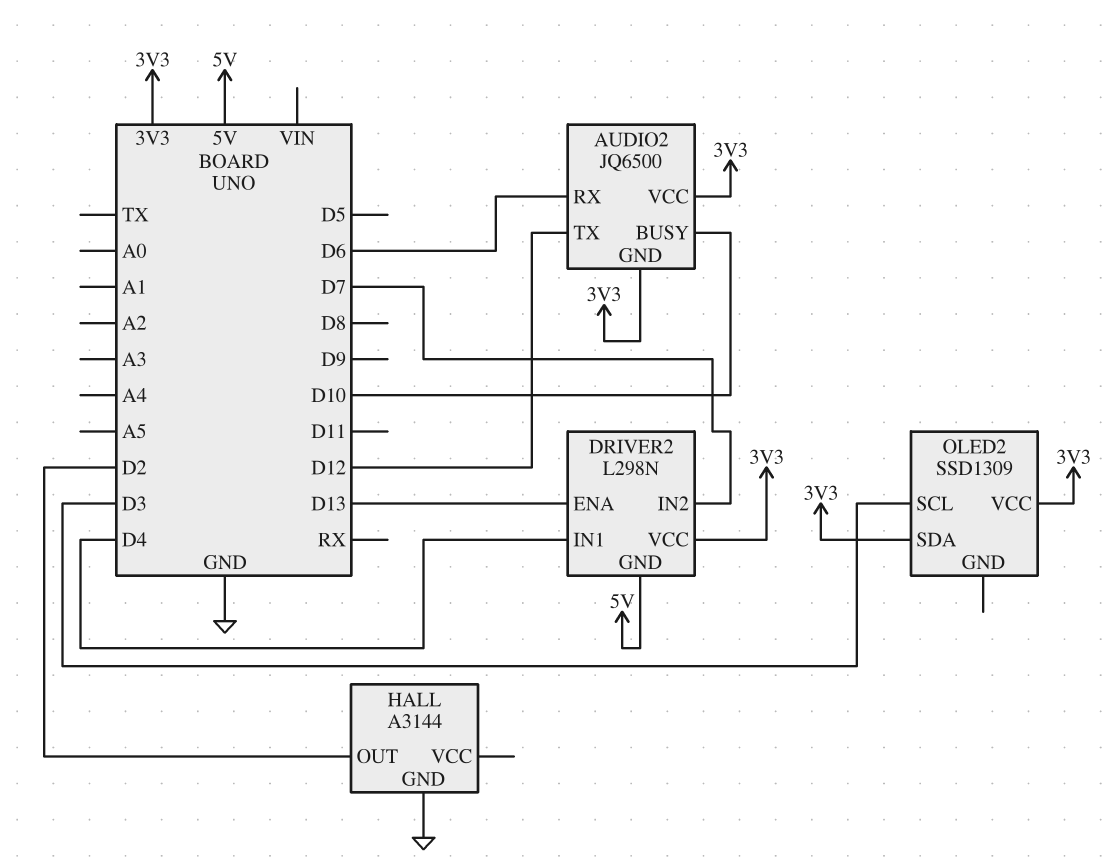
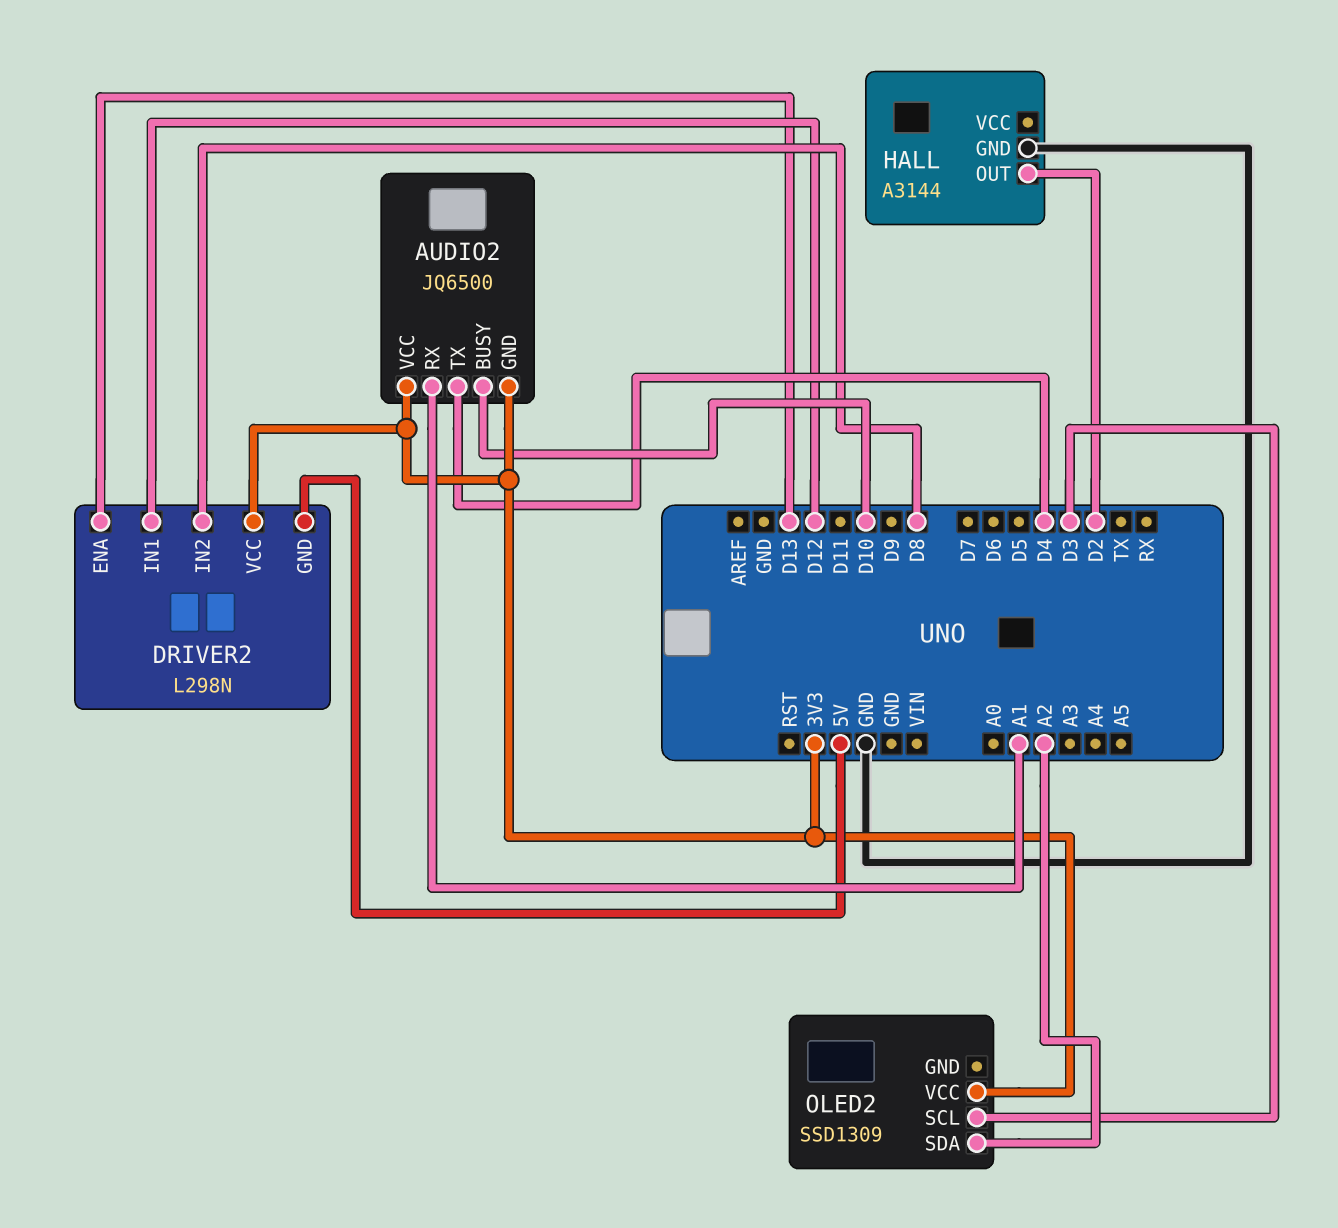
AUDIO2 pin RX: D6 -> A1
AUDIO2 pin TX: D12 -> D4
DRIVER2 pin IN1: D4 -> D12
DRIVER2 pin IN2: D7 -> D8
OLED2 pin SDA: 3V3 -> A2

